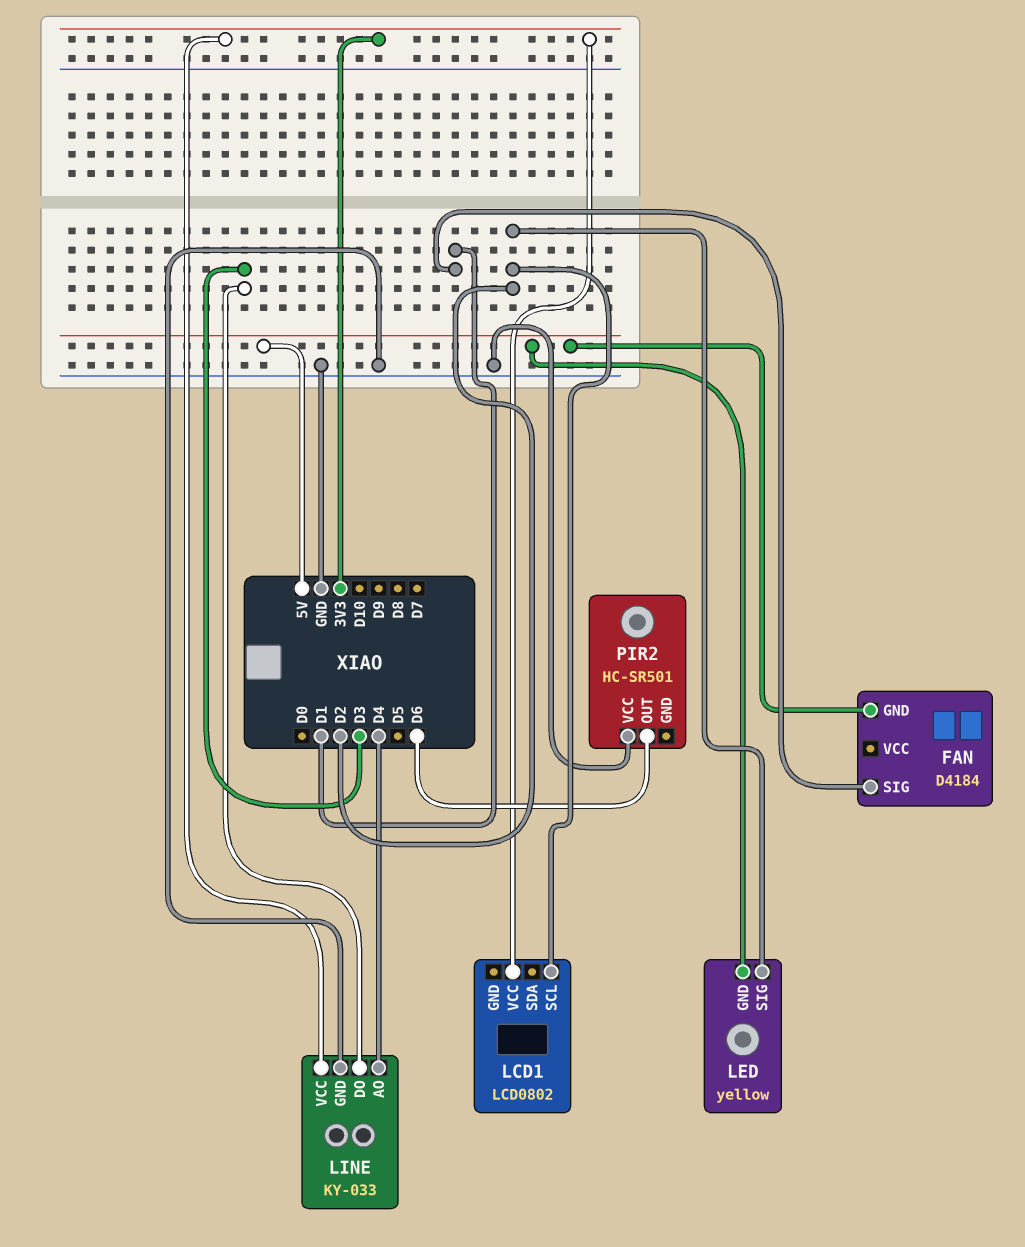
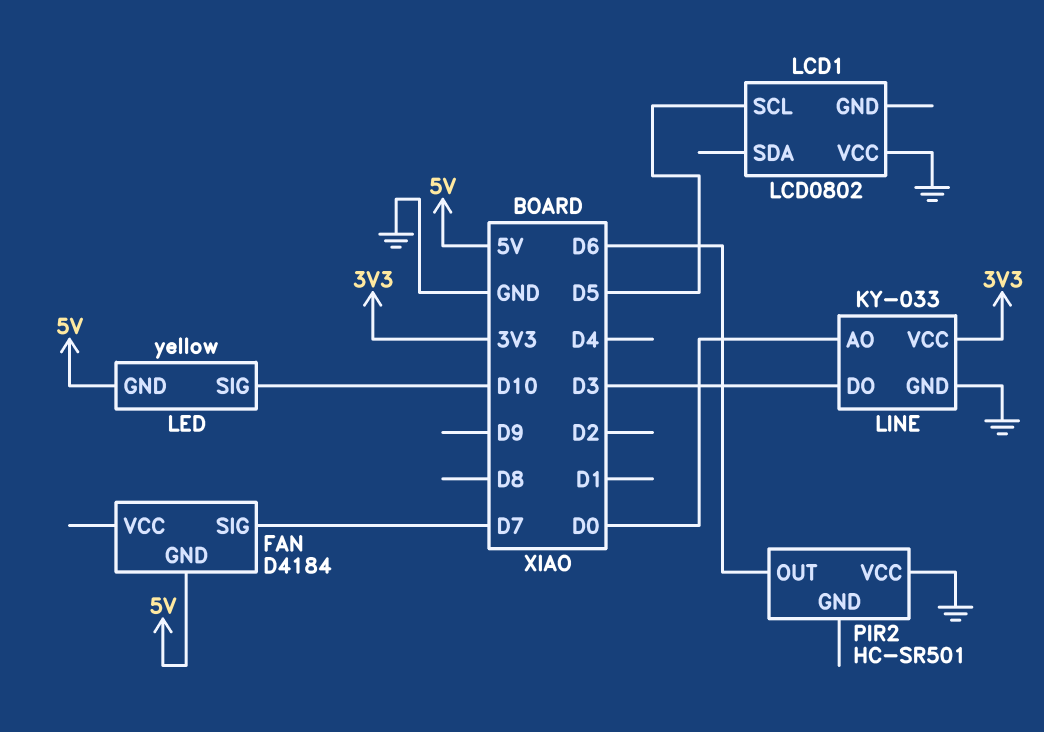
FAN pin SIG: D1 -> D7
LCD1 pin SCL: D2 -> D5
LCD1 pin VCC: 3V3 -> GND
LED pin SIG: D2 -> D10
LINE pin AO: D4 -> D0

